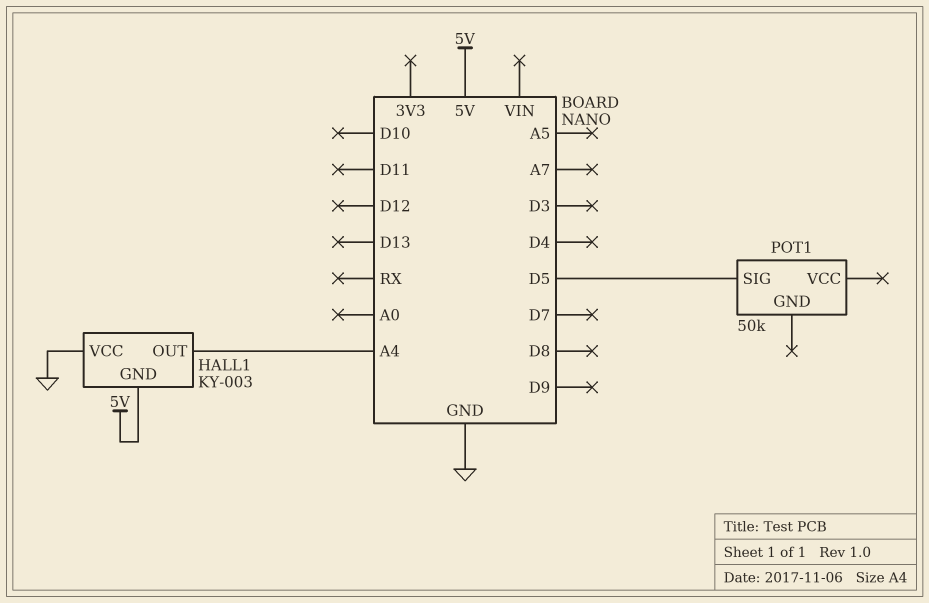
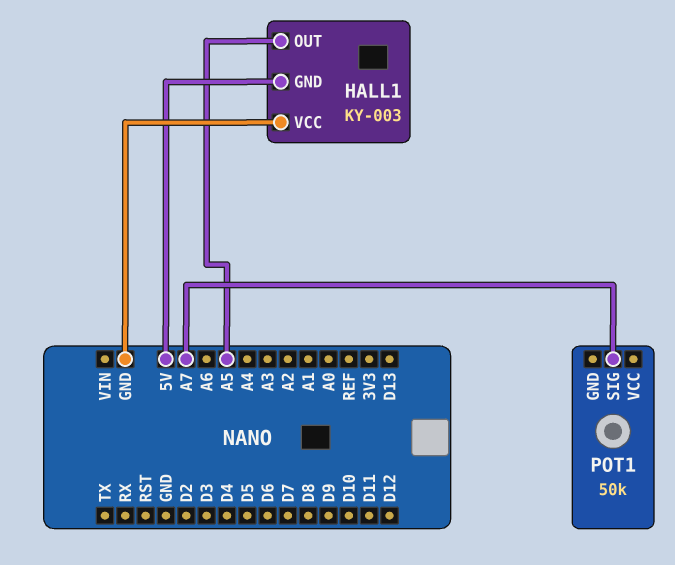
HALL1 pin OUT: A4 -> A5
POT1 pin SIG: D5 -> A7

